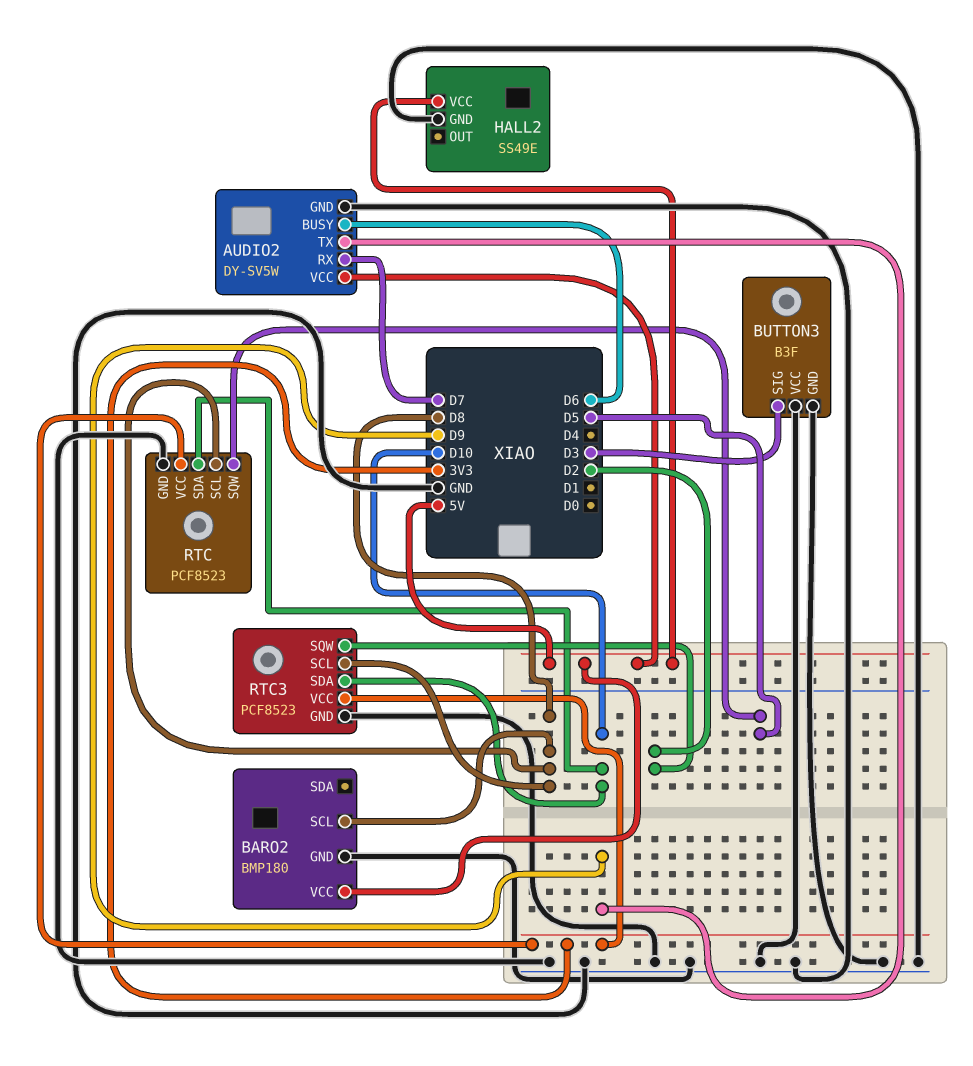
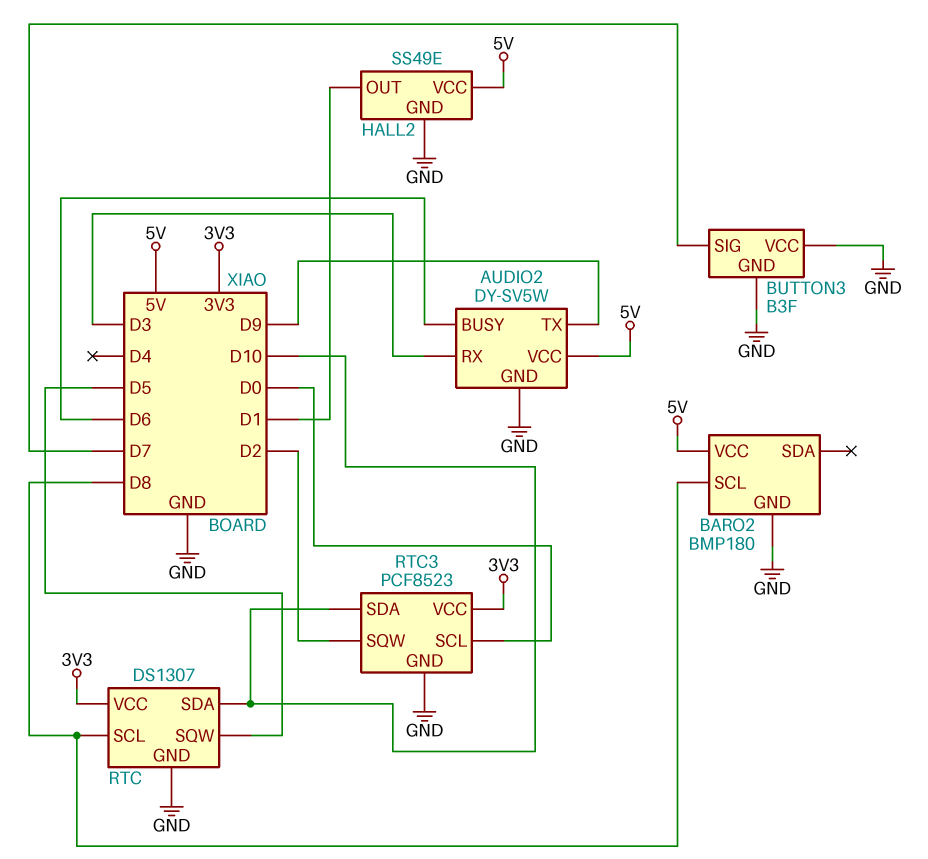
AUDIO2 pin RX: D7 -> D3
BUTTON3 pin SIG: D3 -> D7
HALL2 pin OUT: none -> D1
RTC: PCF8523 -> DS1307
RTC3 pin SCL: D8 -> D0

